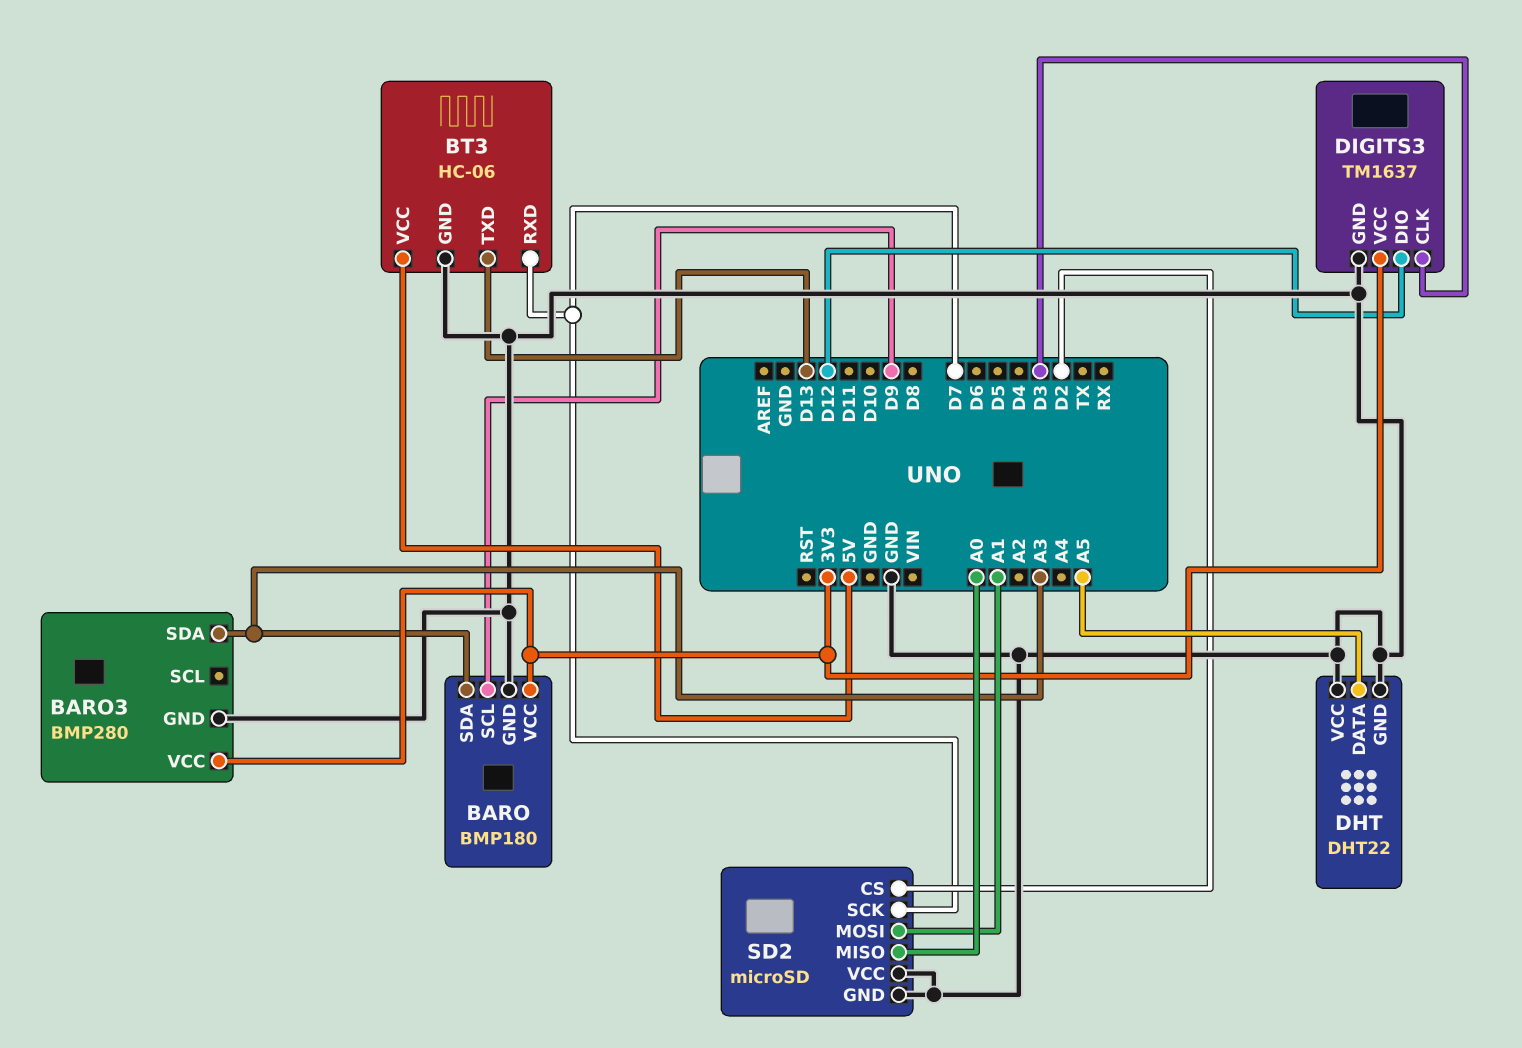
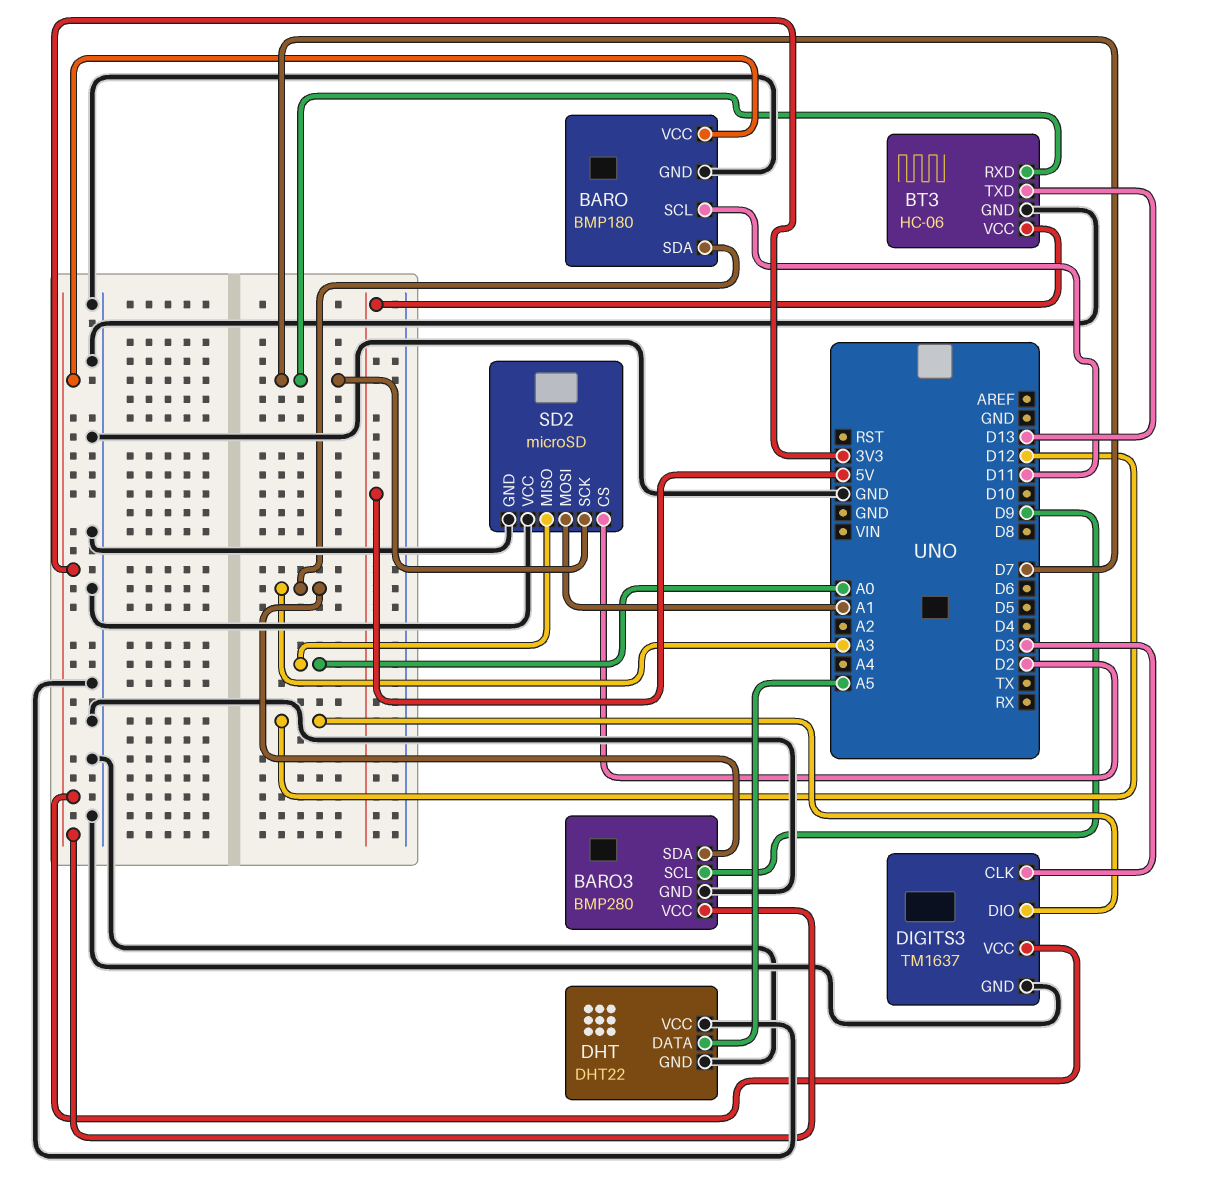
BARO pin SCL: D9 -> D11
BARO3 pin SCL: none -> D9

